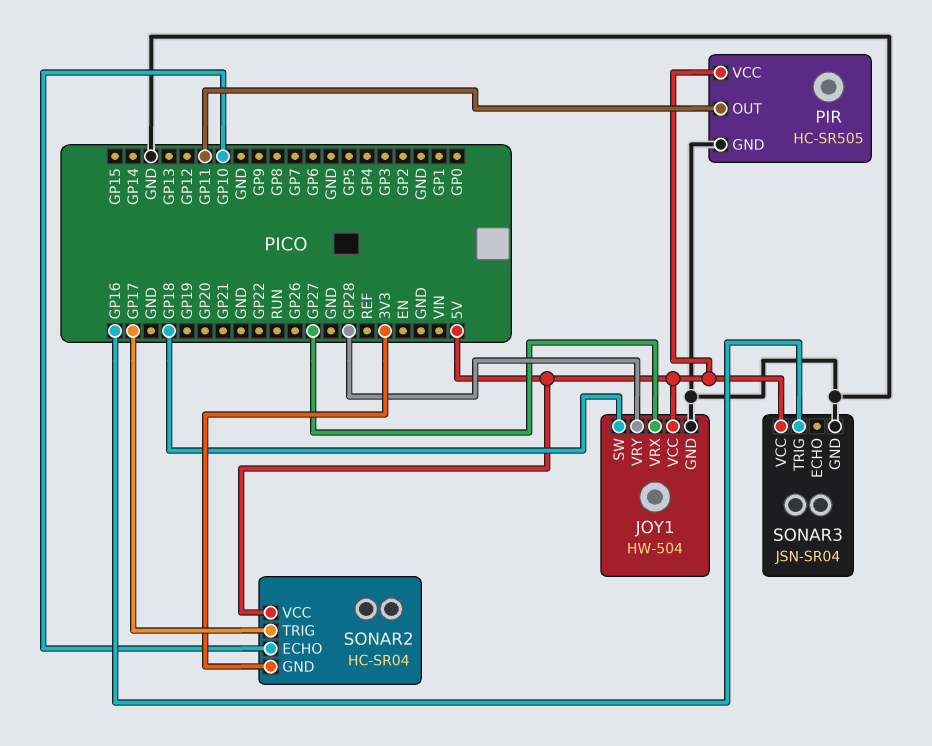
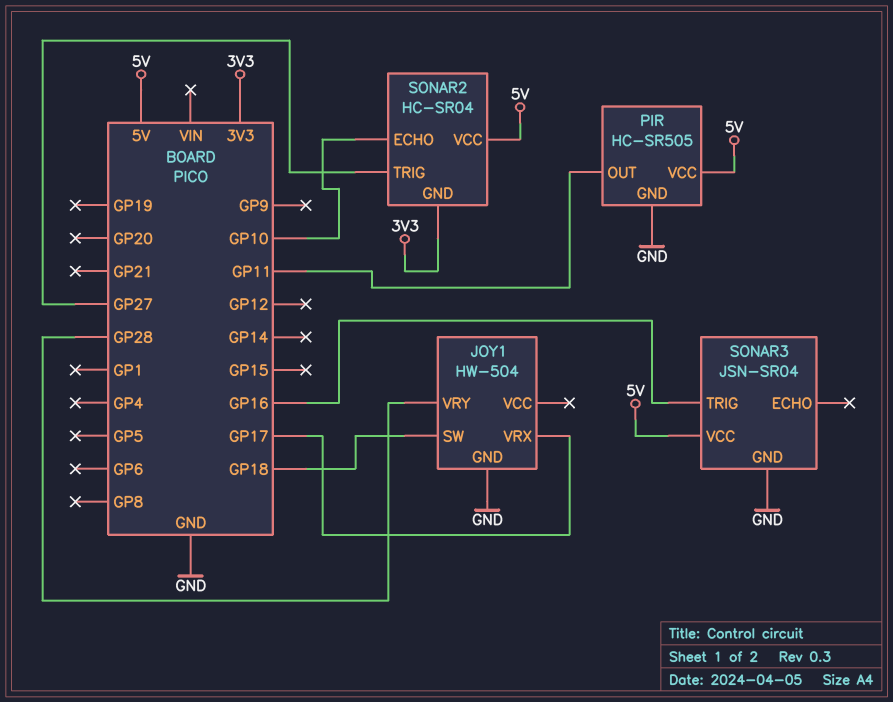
JOY1 pin VCC: 5V -> none
JOY1 pin VRX: GP27 -> GP17
SONAR2 pin TRIG: GP17 -> GP27

